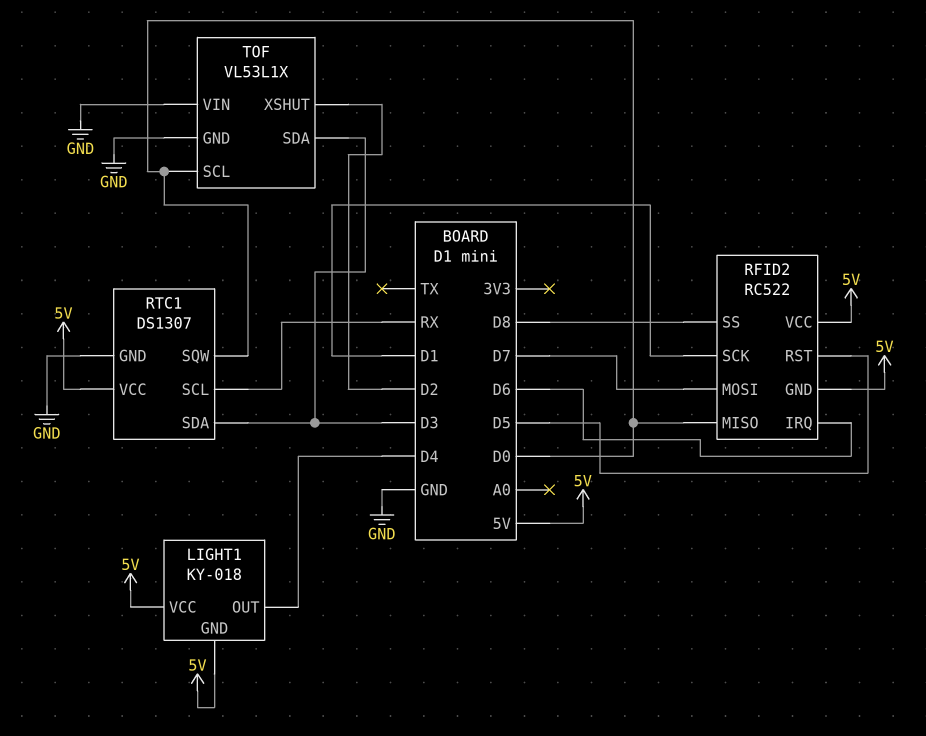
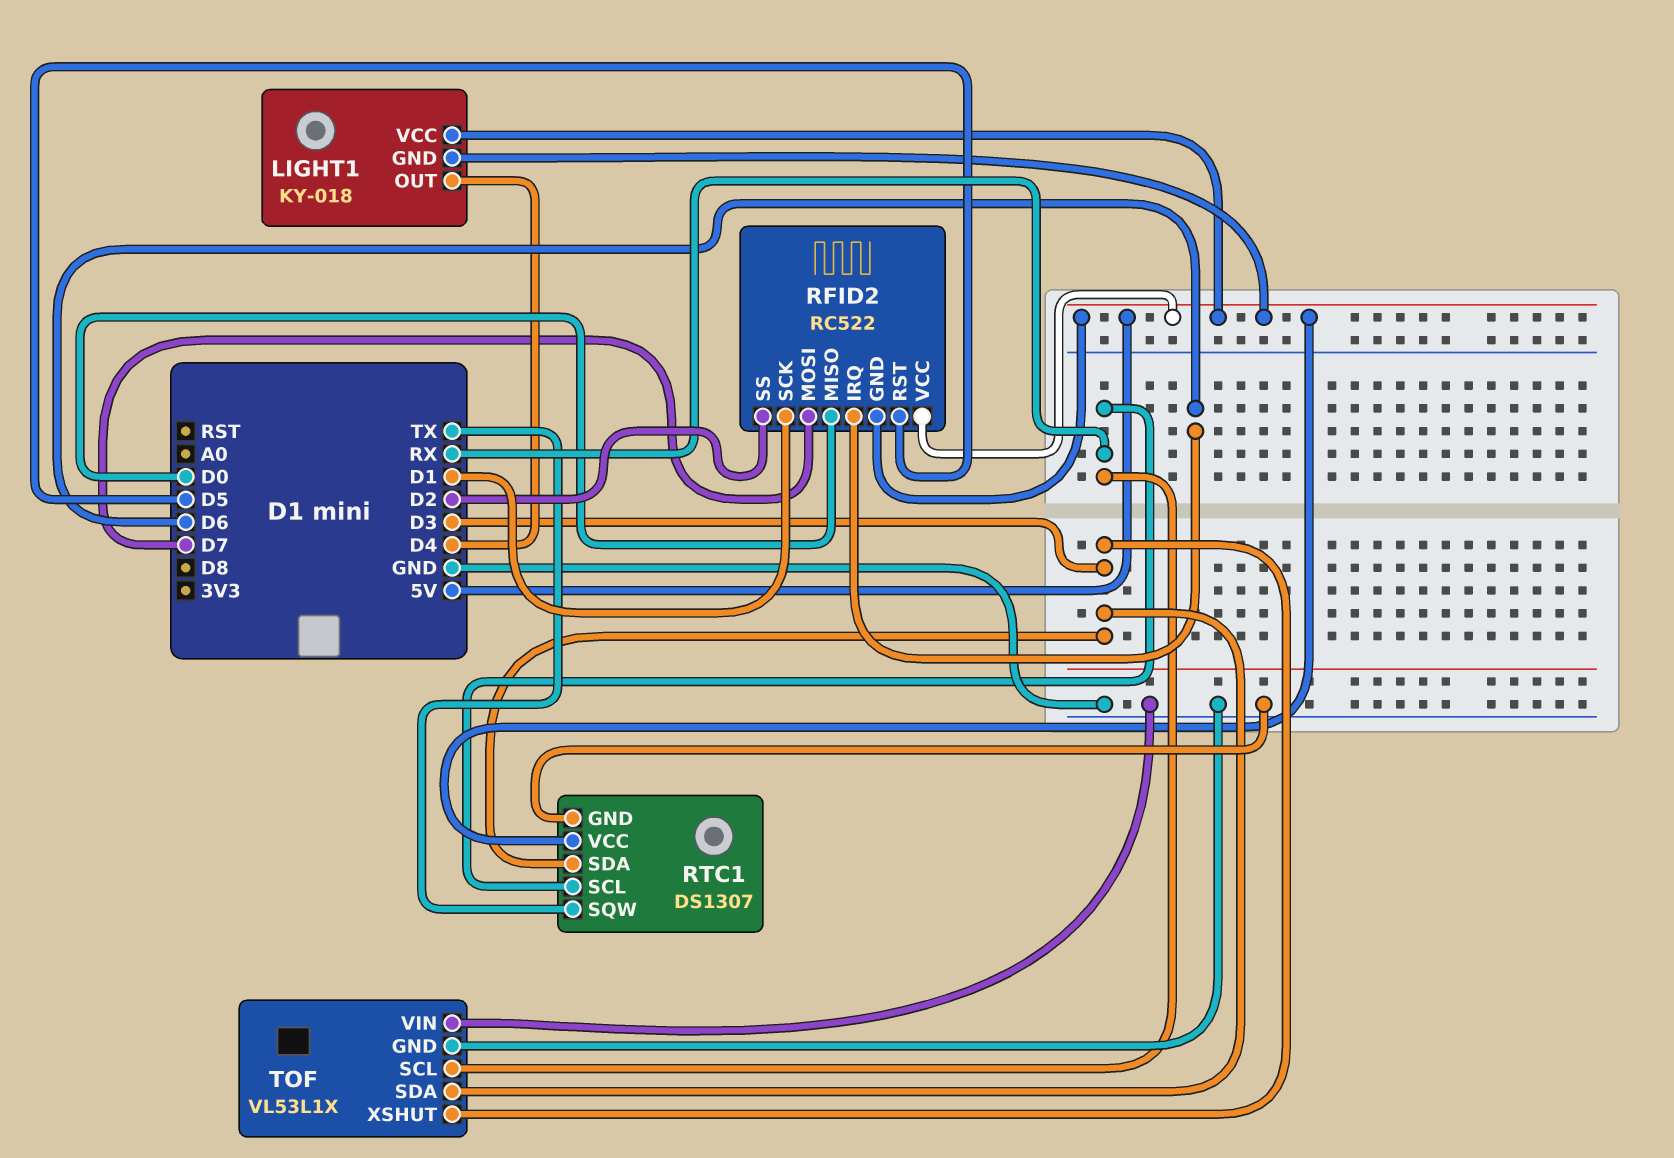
RFID2 pin SS: D8 -> D2
RTC1 pin SQW: D0 -> TX
TOF pin SCL: D0 -> RX
TOF pin XSHUT: D2 -> D3

